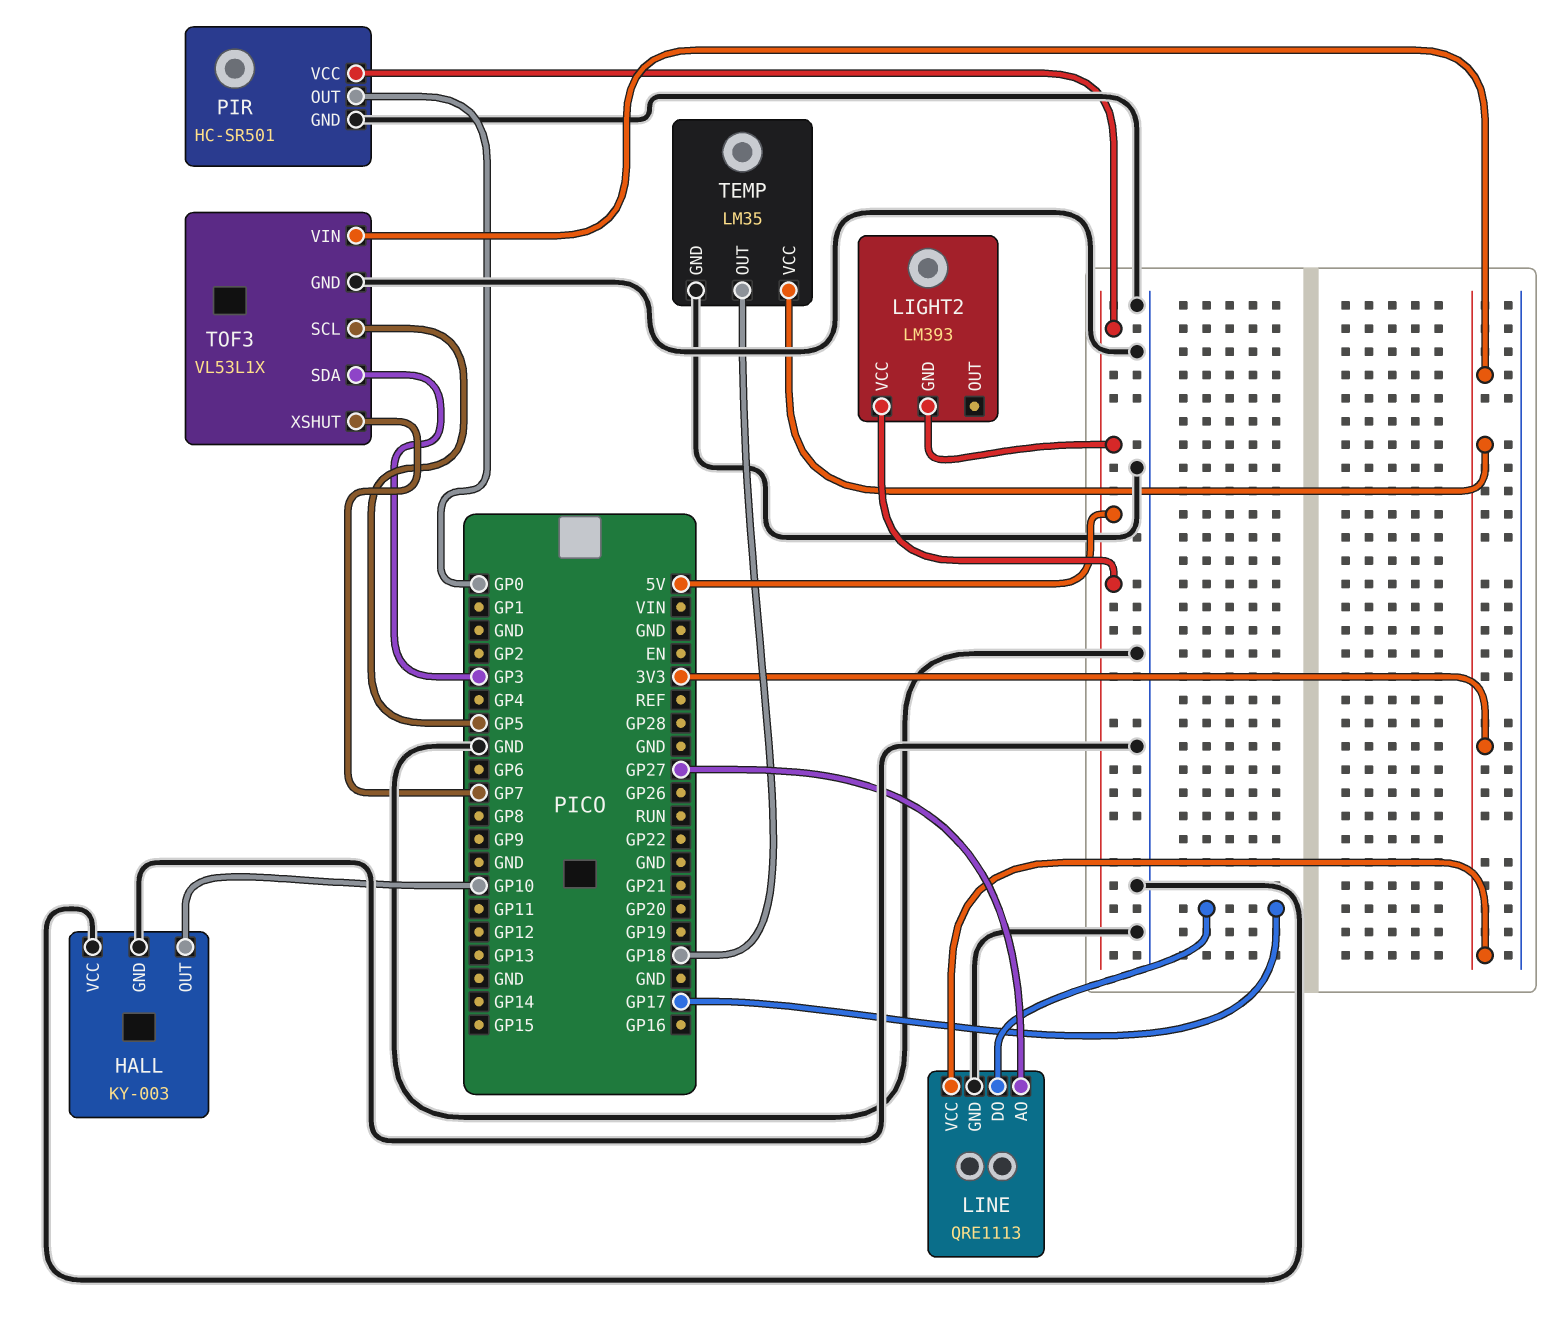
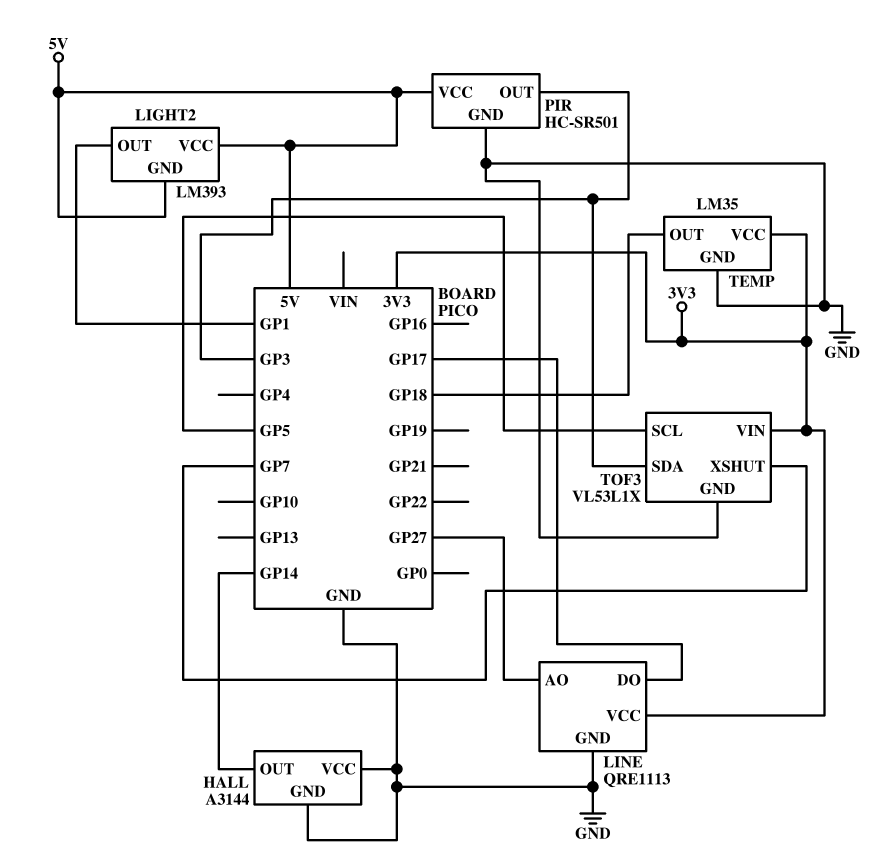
HALL: KY-003 -> A3144
HALL pin OUT: GP10 -> GP14
LIGHT2 pin OUT: none -> GP1
PIR pin OUT: GP0 -> GP3

